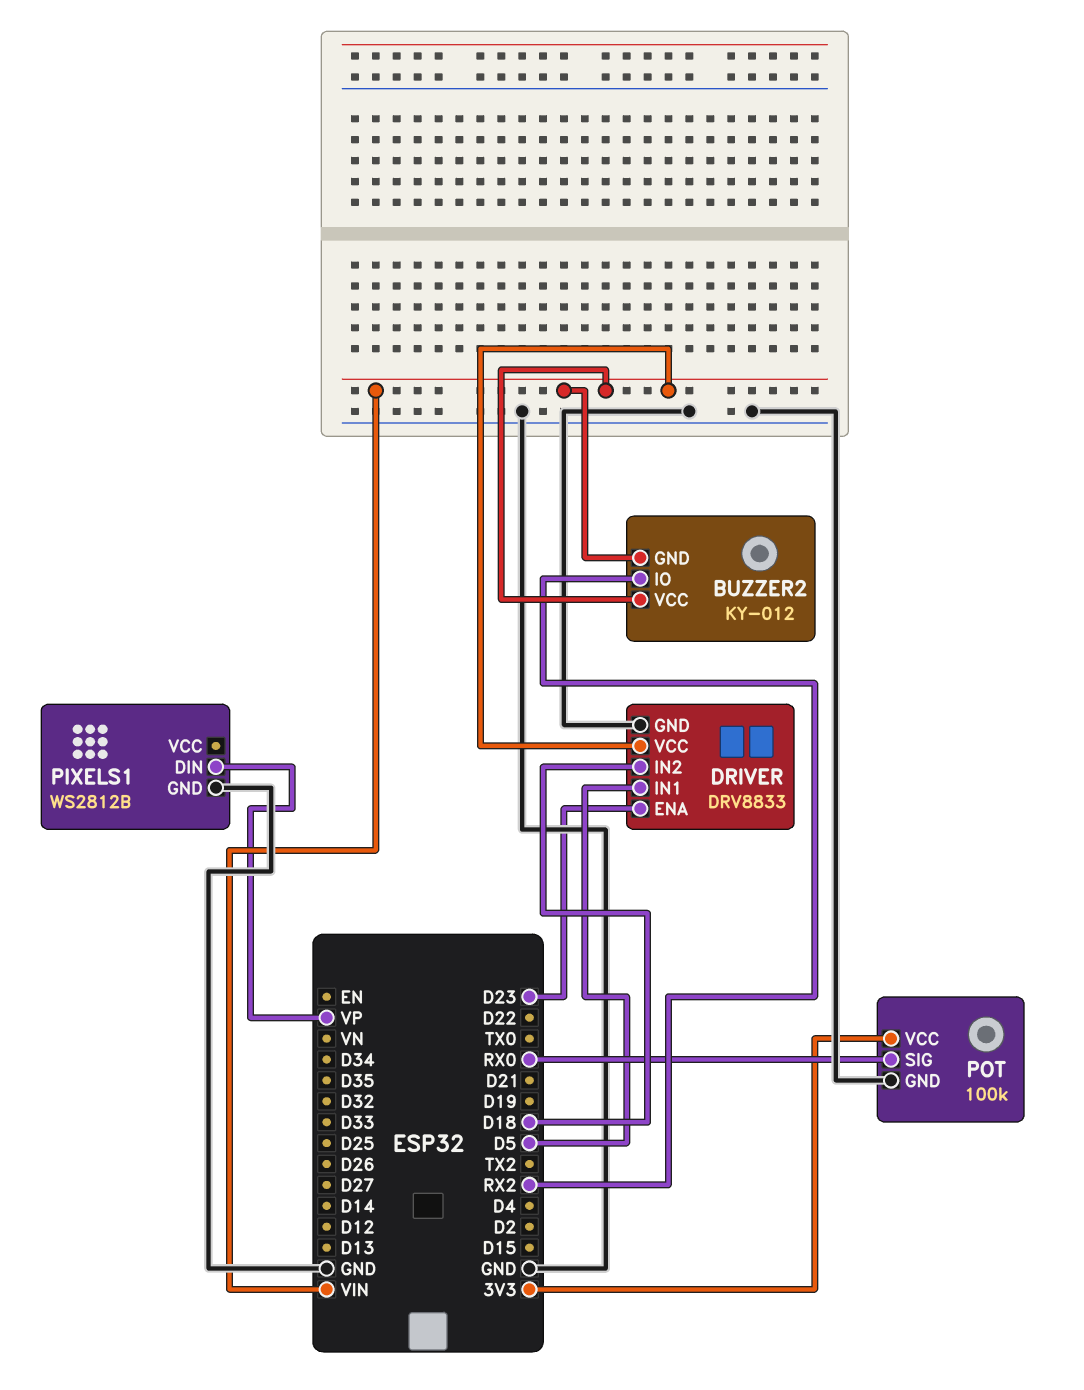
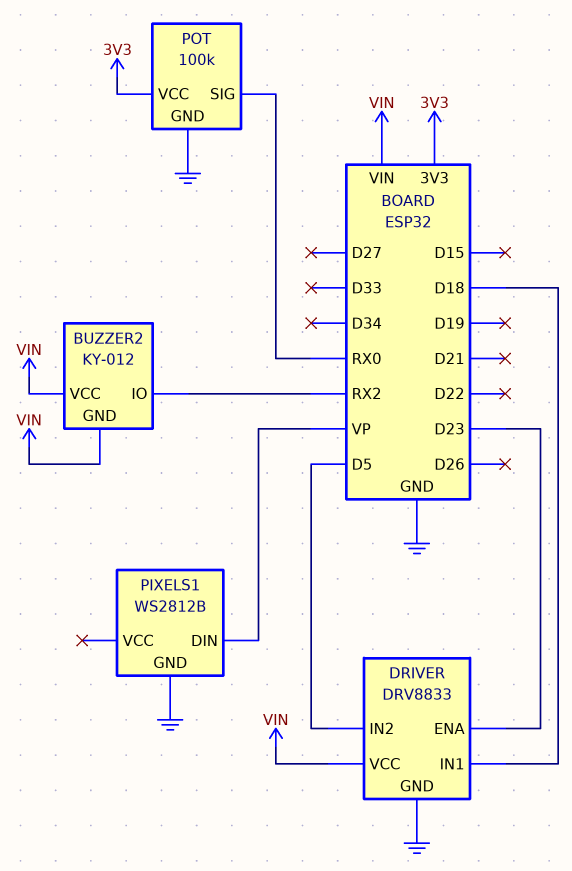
DRIVER pin IN1: D5 -> D18
DRIVER pin IN2: D18 -> D5

